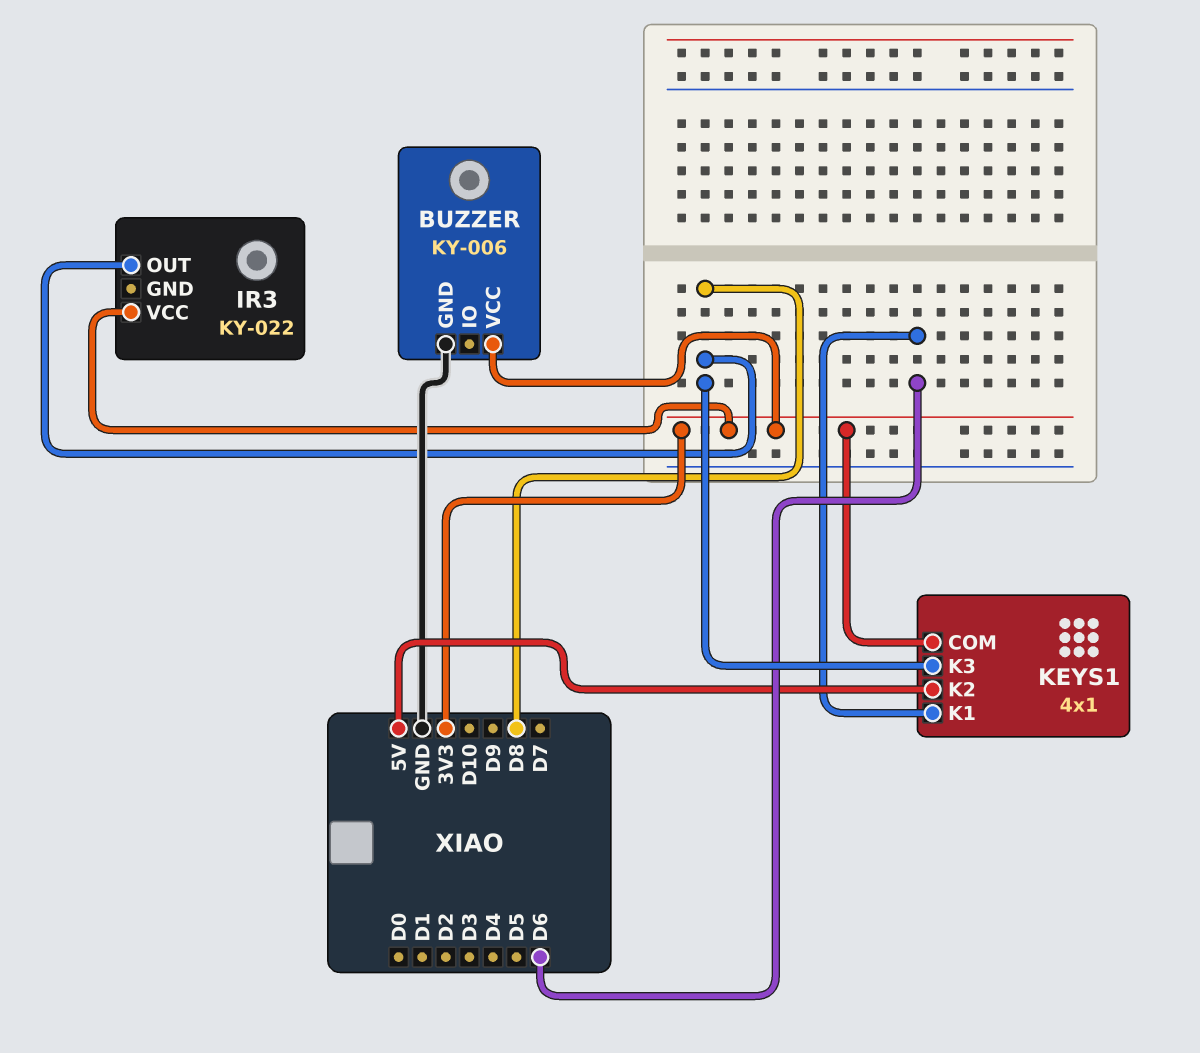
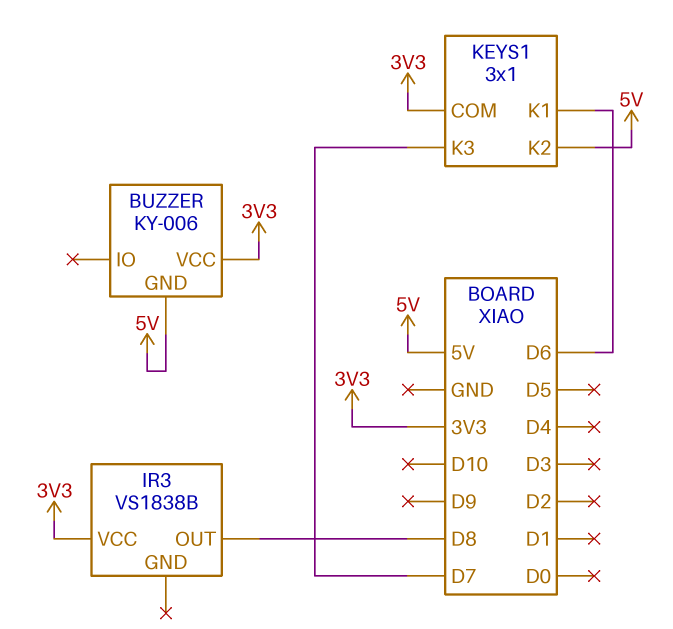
BUZZER pin GND: GND -> 5V
IR3: KY-022 -> VS1838B
KEYS1: 4x1 -> 3x1
KEYS1 pin K3: D8 -> D7

